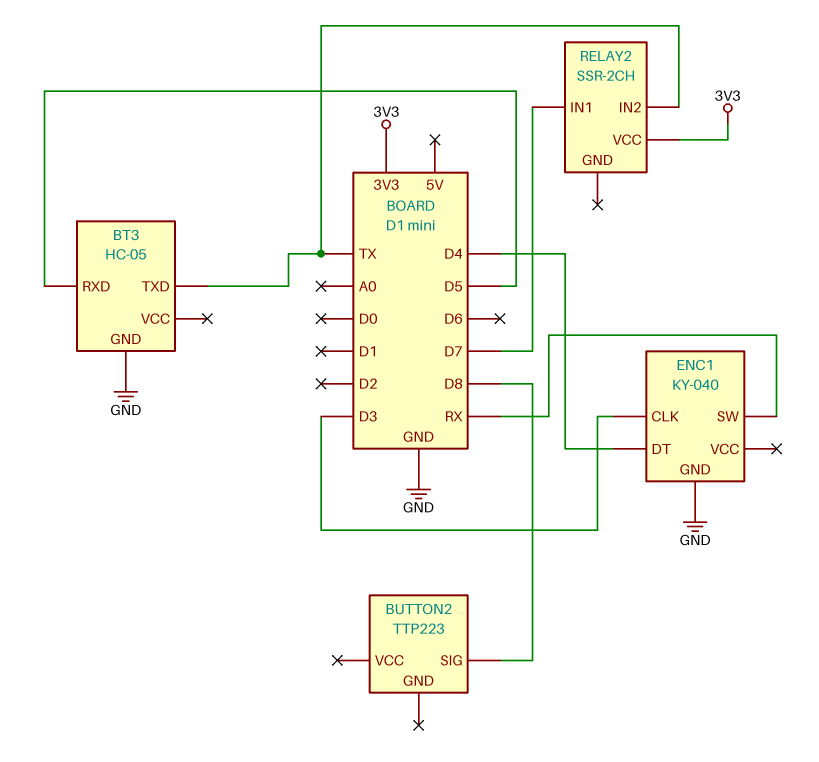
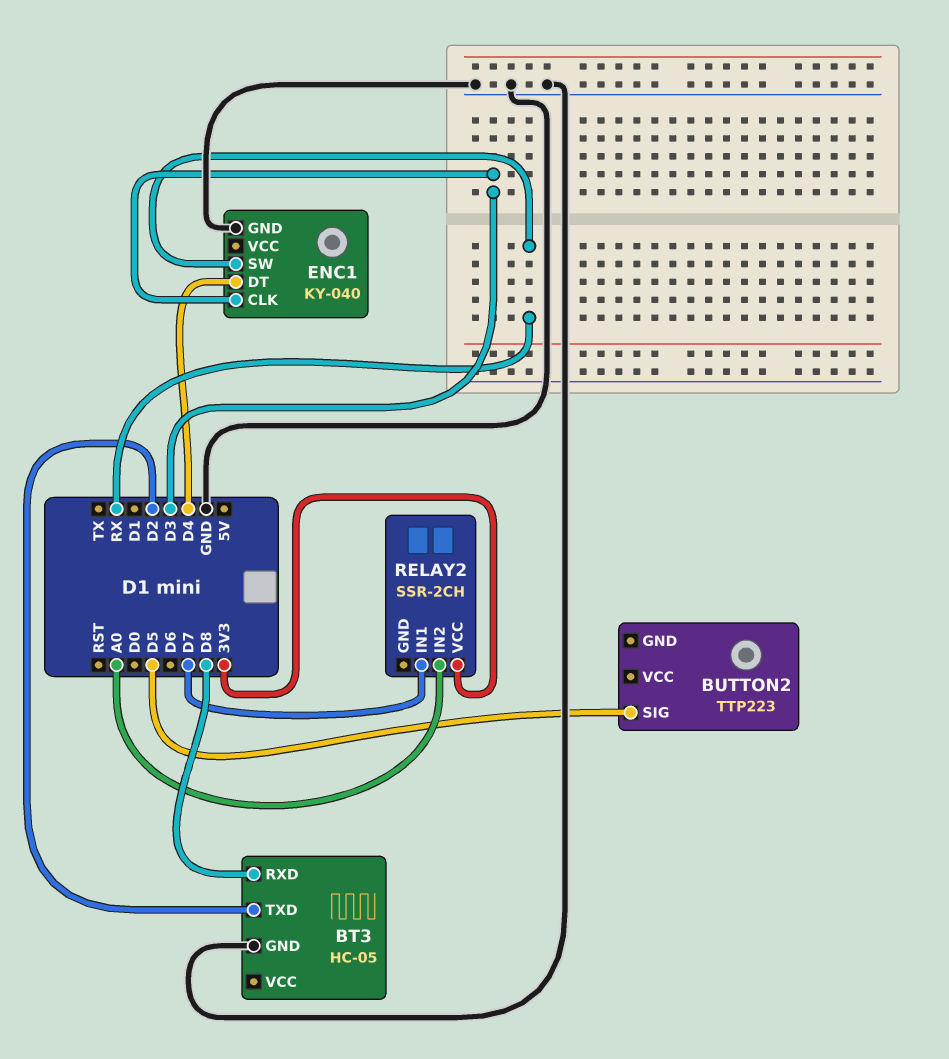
BT3 pin RXD: D5 -> D8
BT3 pin TXD: TX -> D2
BUTTON2 pin SIG: D8 -> D5
RELAY2 pin IN2: TX -> A0

